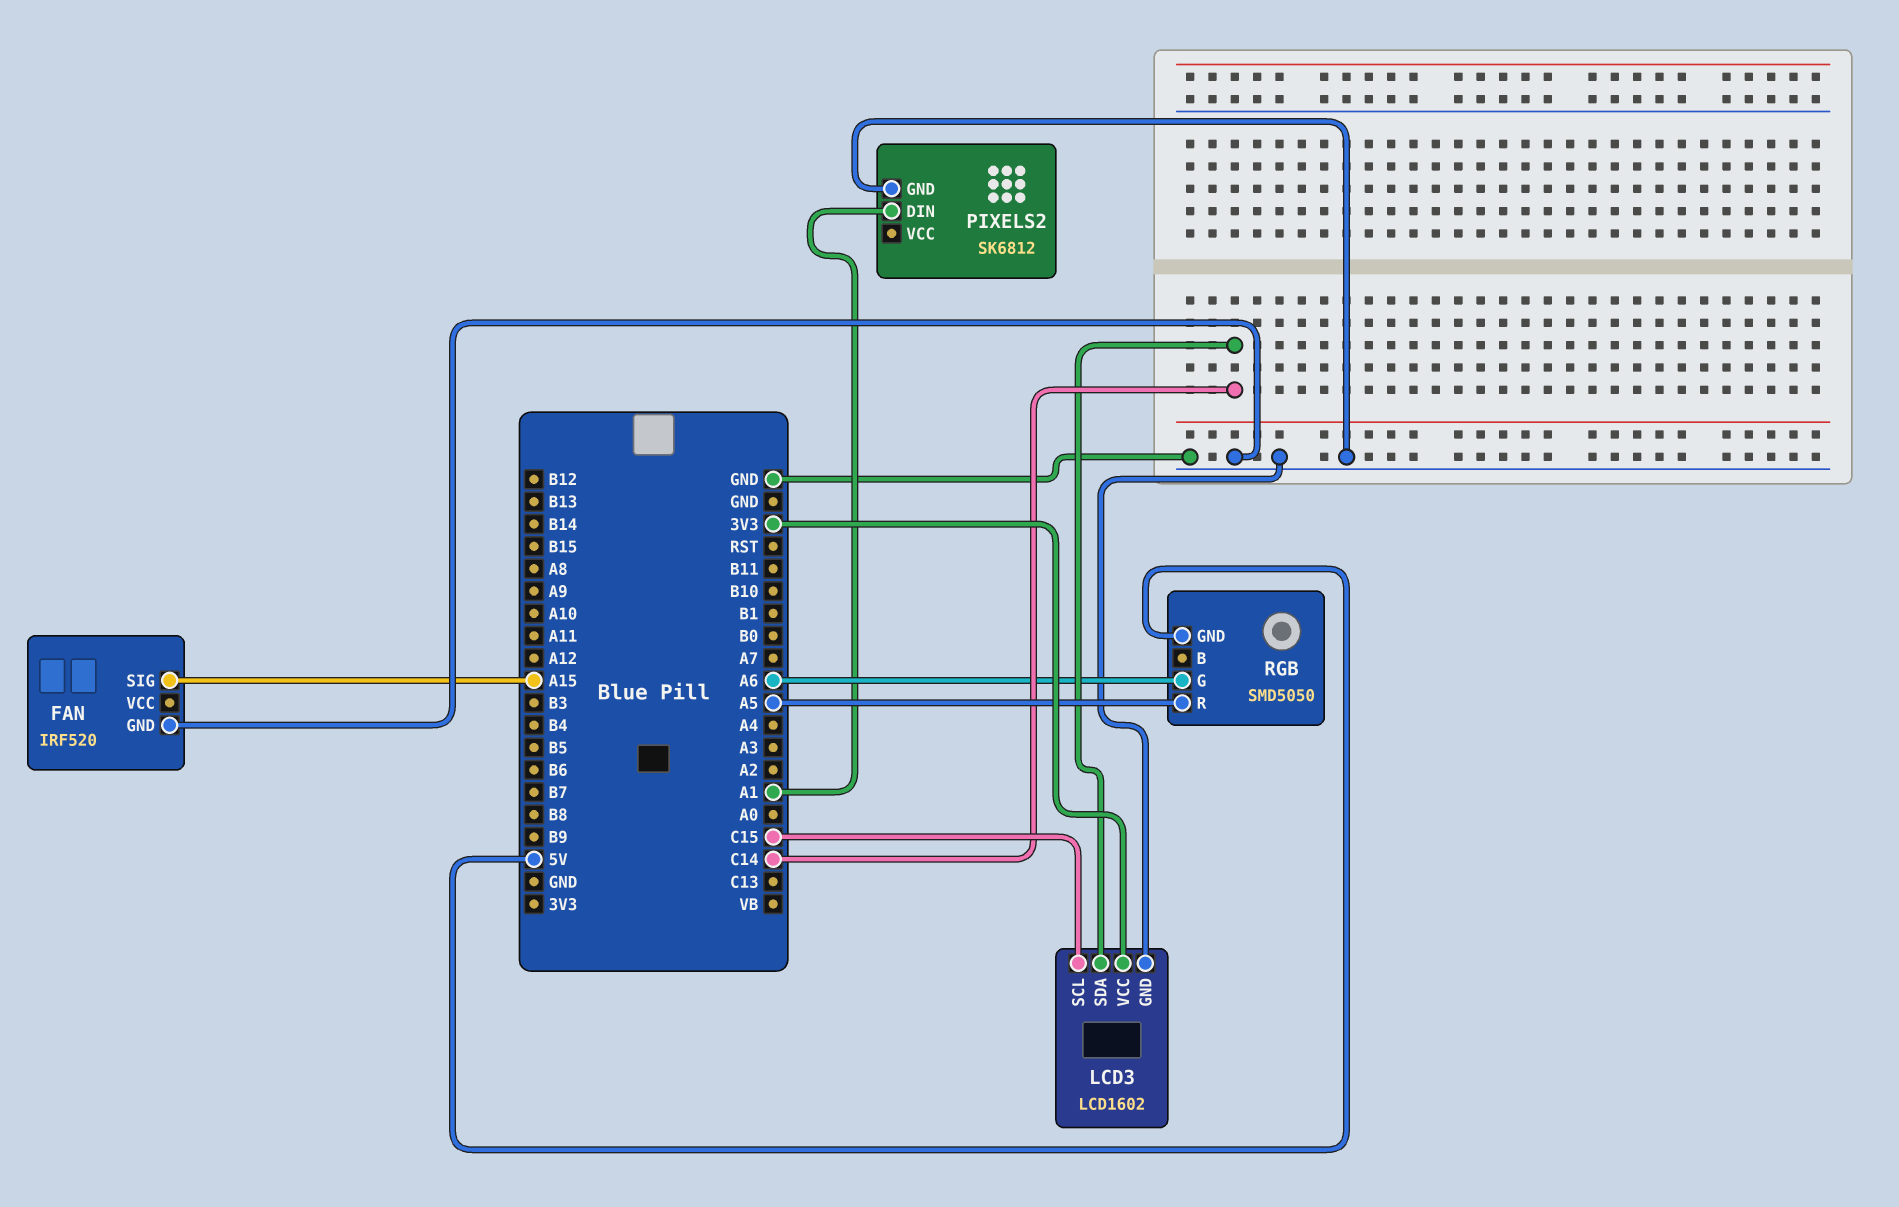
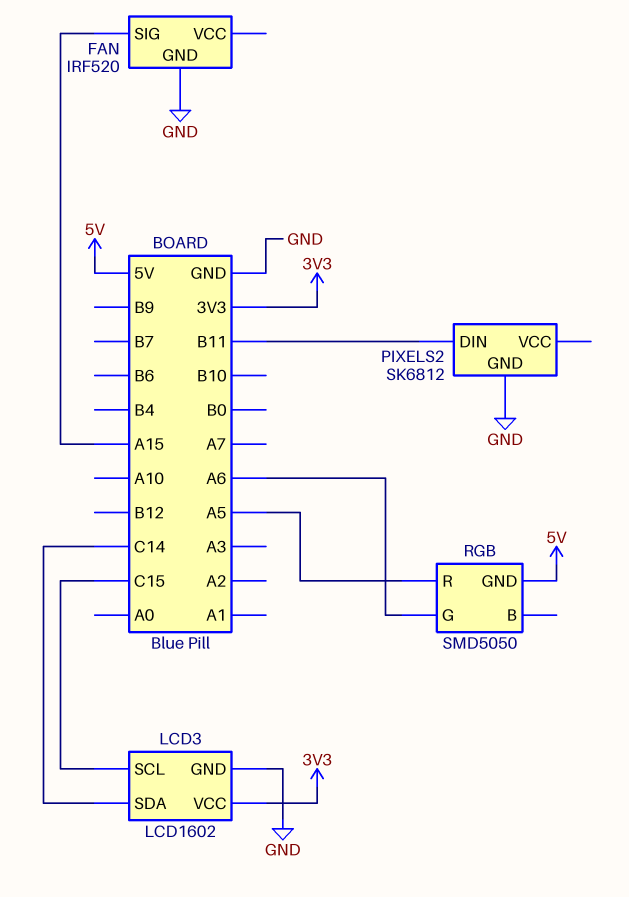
PIXELS2 pin DIN: A1 -> B11

